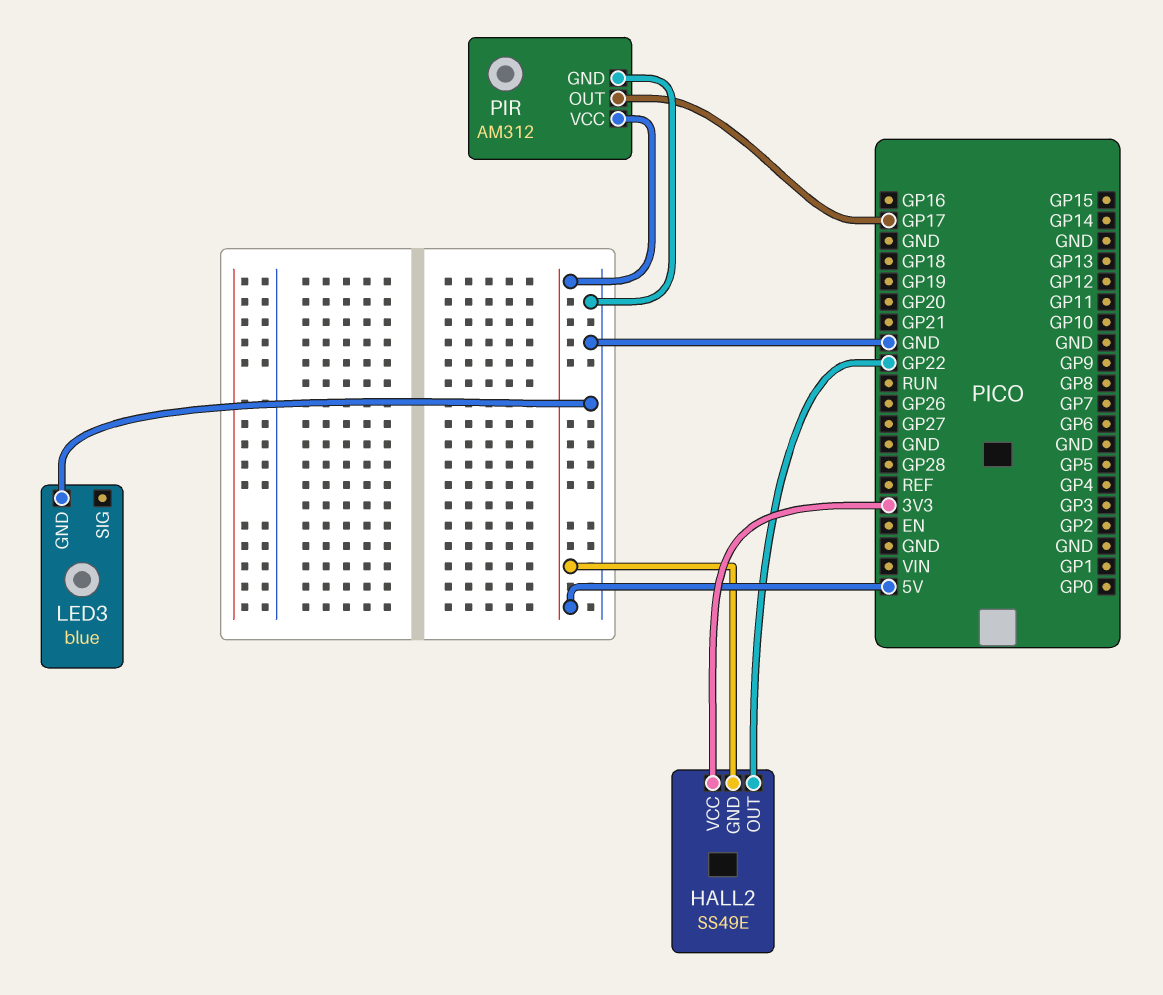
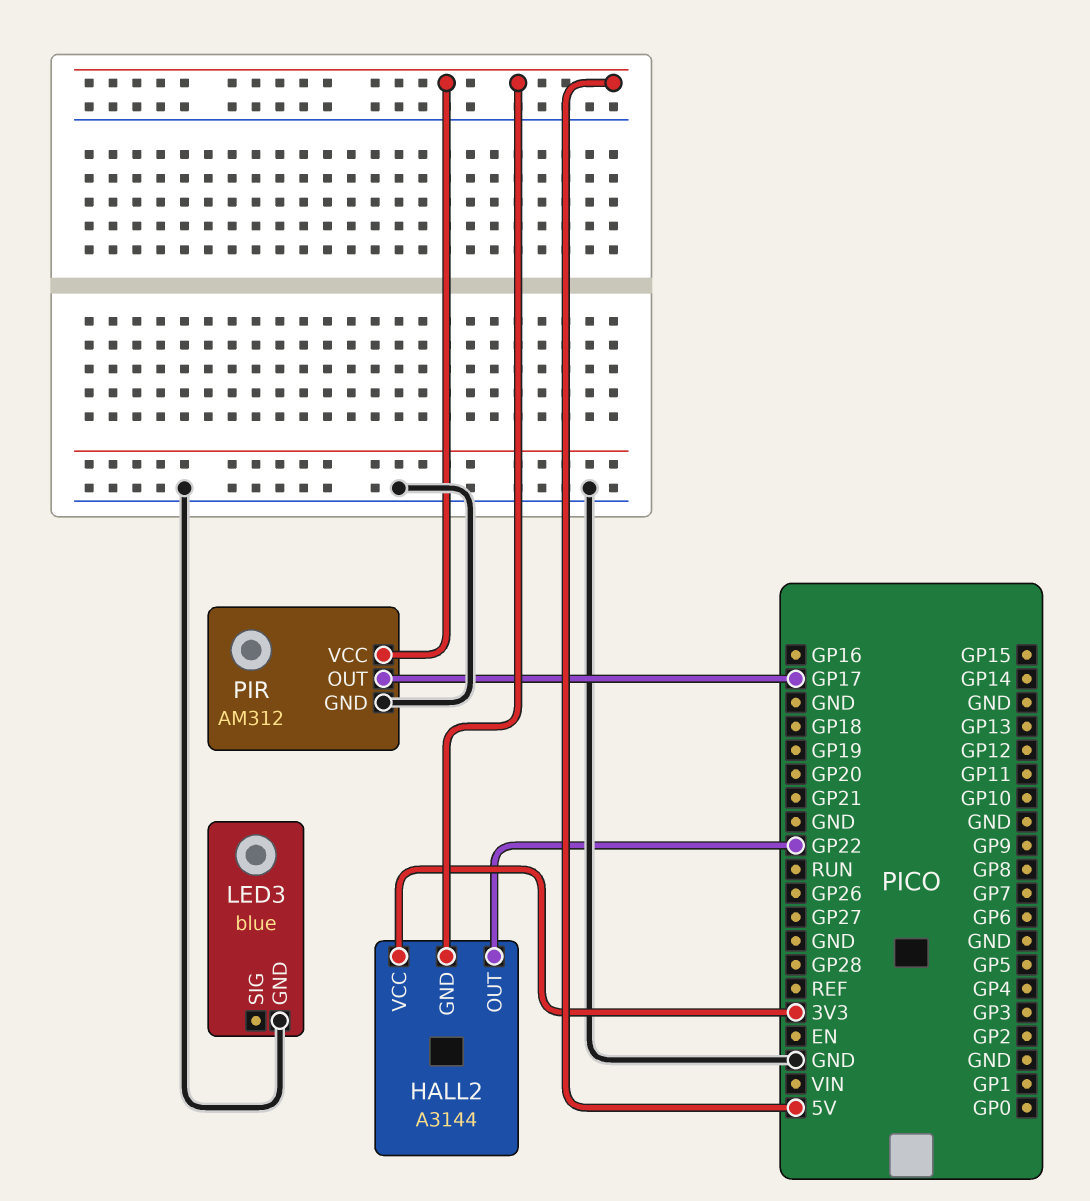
HALL2: SS49E -> A3144

